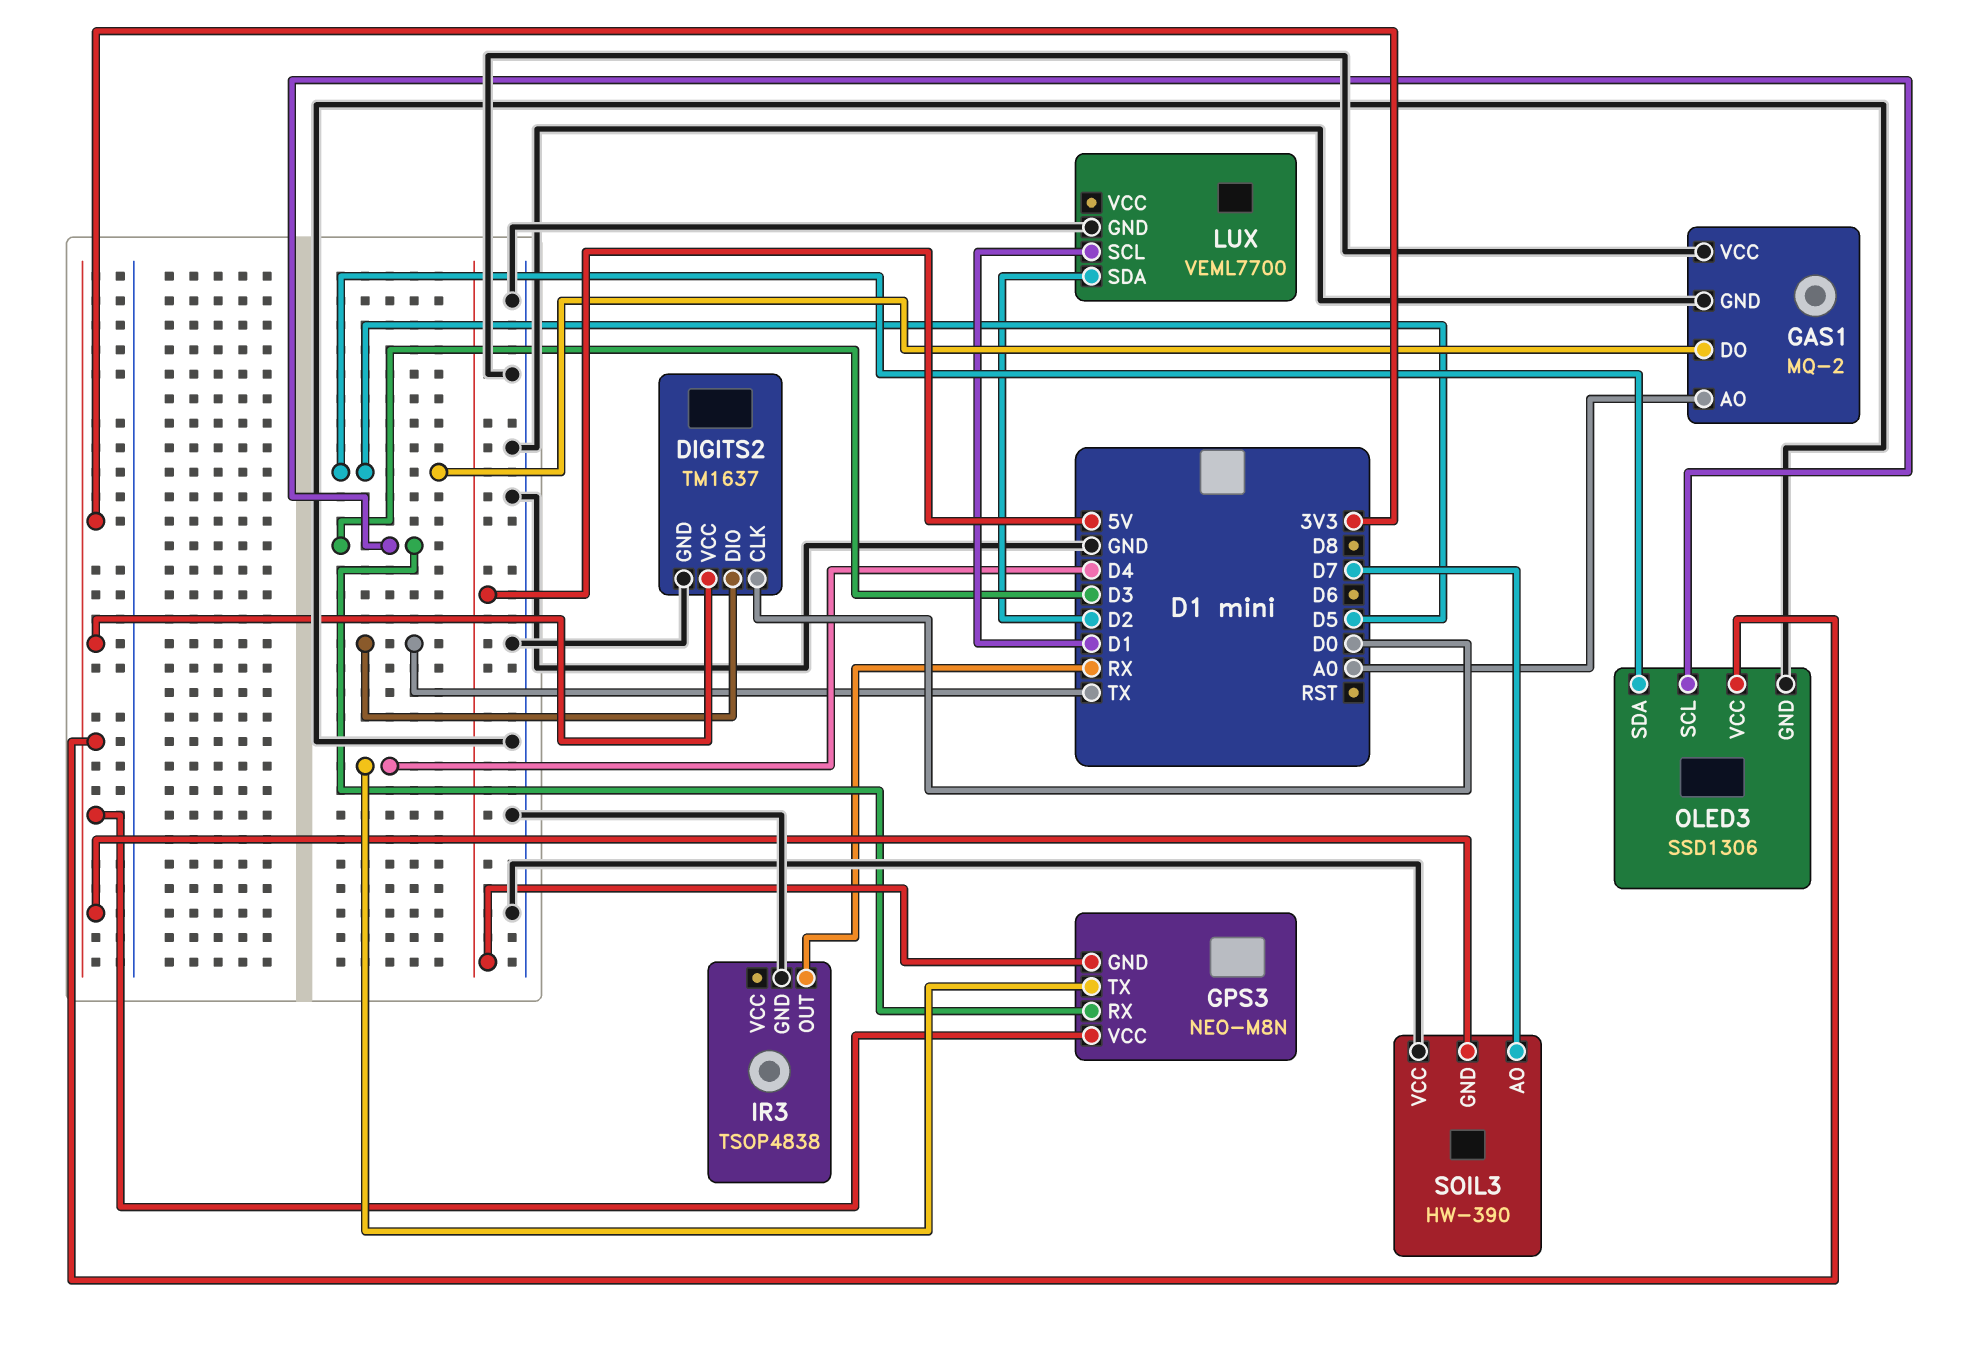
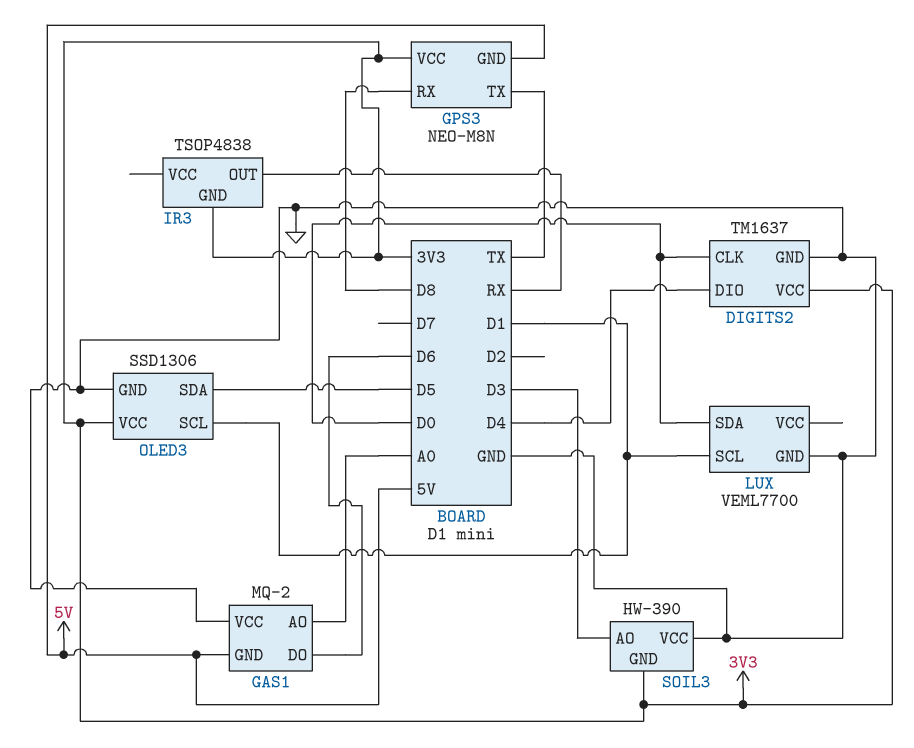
DIGITS2 pin DIO: TX -> D4
GAS1 pin DO: D5 -> D6
GAS1 pin GND: GND -> 5V
GPS3 pin RX: D3 -> D8
GPS3 pin TX: D4 -> TX
IR3 pin GND: GND -> 3V3
LUX pin SDA: D2 -> D0
OLED3 pin SCL: D3 -> D1
SOIL3 pin AO: D7 -> D3

